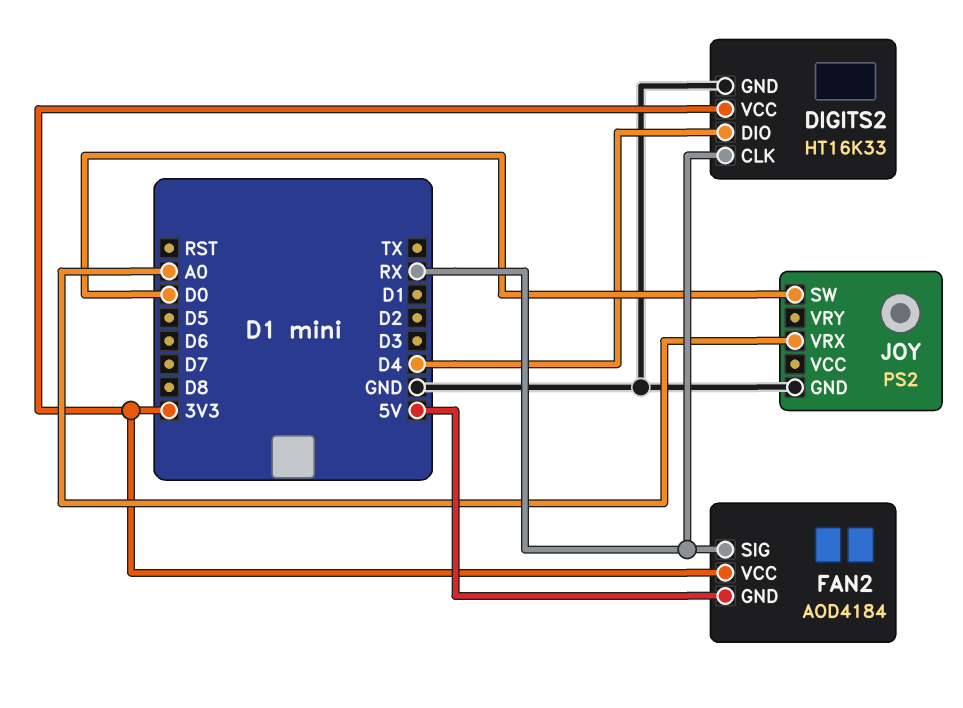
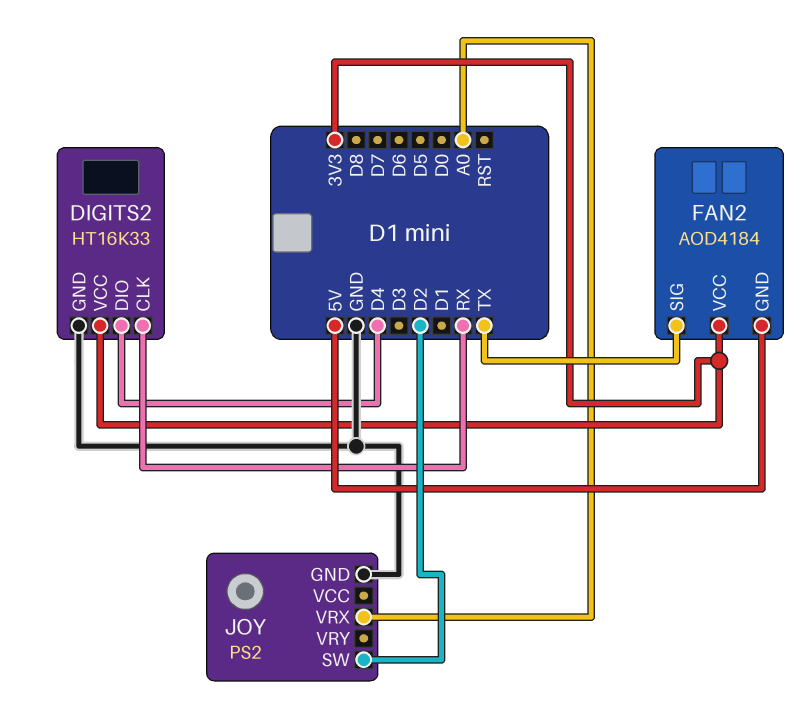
FAN2 pin SIG: RX -> TX
JOY pin SW: D0 -> D2

